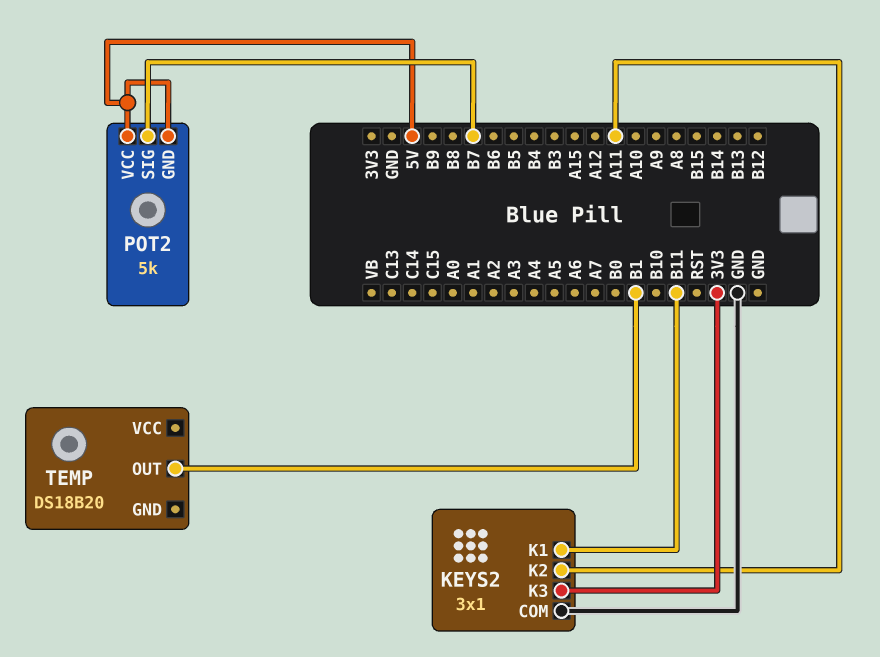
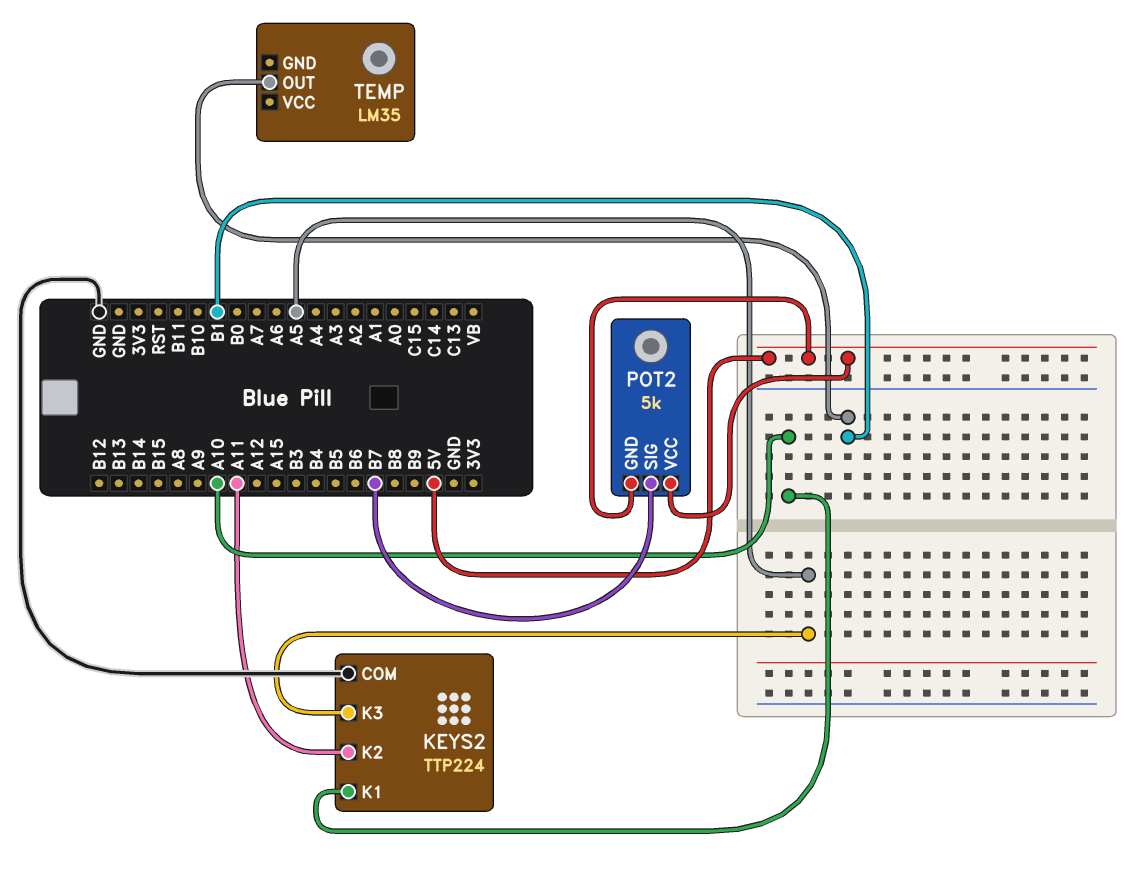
KEYS2: 3x1 -> TTP224
KEYS2 pin K1: B11 -> A10
KEYS2 pin K3: 3V3 -> A5
TEMP: DS18B20 -> LM35

